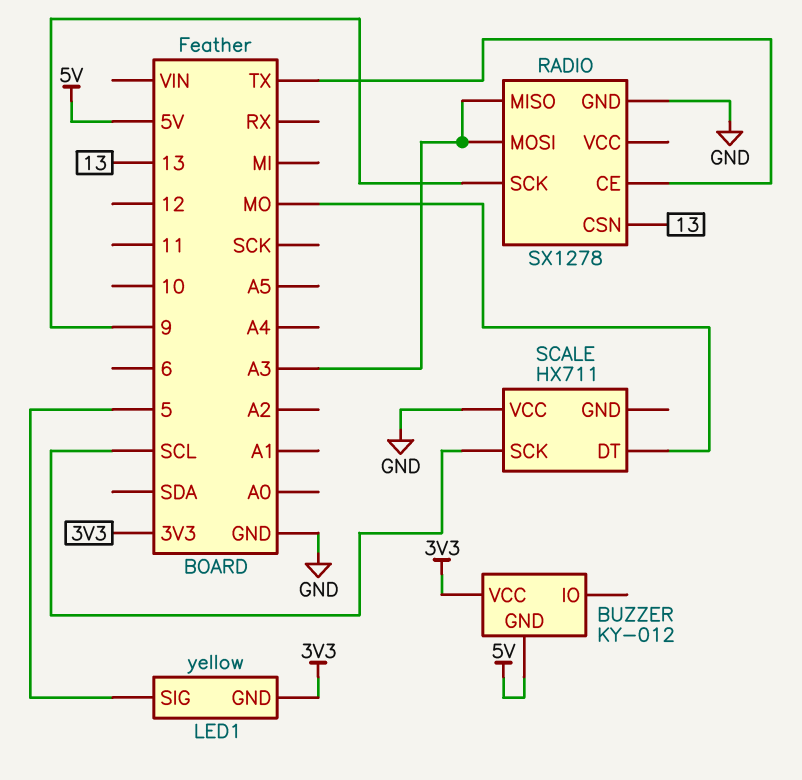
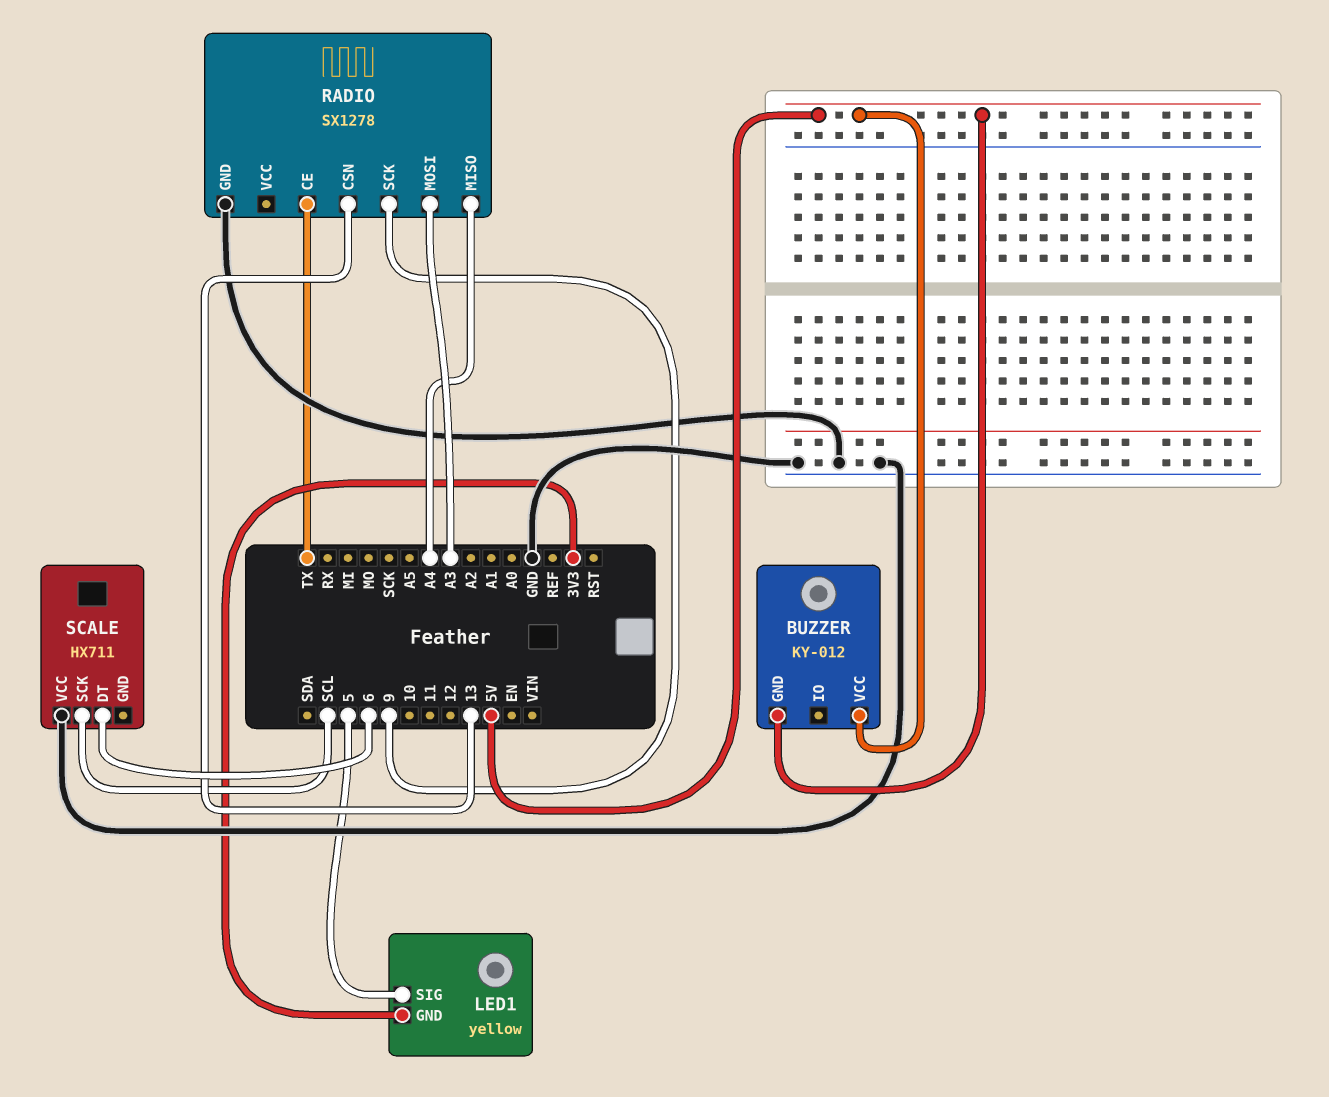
BUZZER pin VCC: 3V3 -> 5V
RADIO pin MISO: A3 -> A4
SCALE pin DT: MO -> 6

